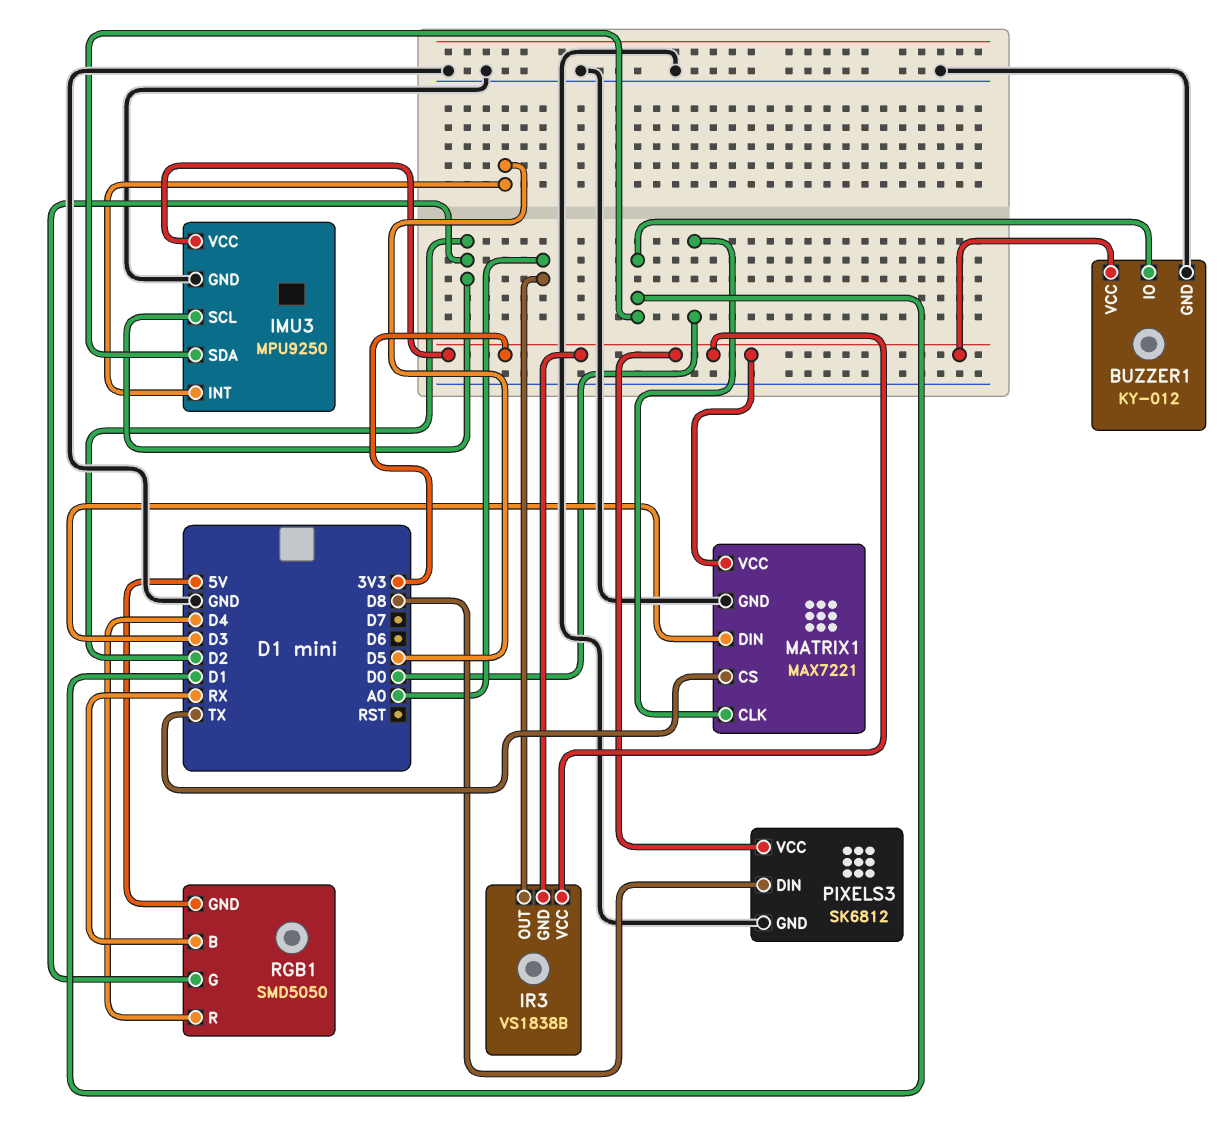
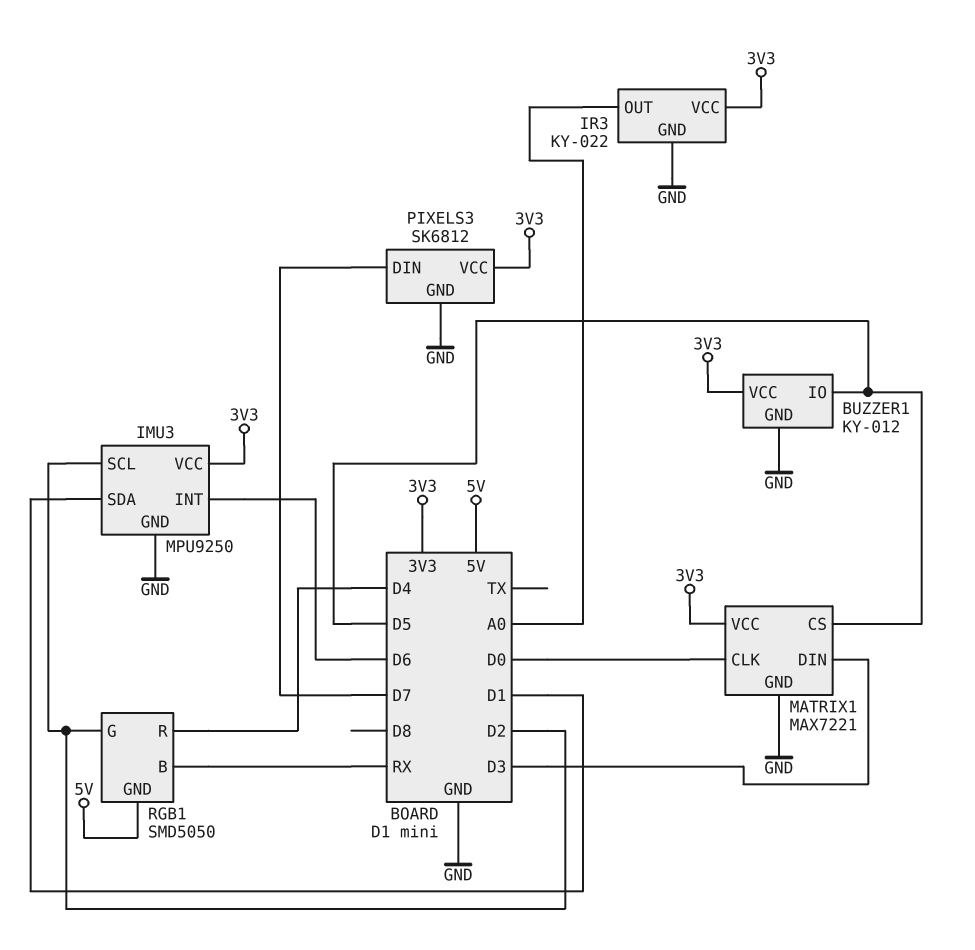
BUZZER1 pin IO: D1 -> D5
IMU3 pin INT: D5 -> D6
IR3: VS1838B -> KY-022
IR3 pin GND: 3V3 -> GND
MATRIX1 pin CS: TX -> D5
PIXELS3 pin DIN: D8 -> D7

